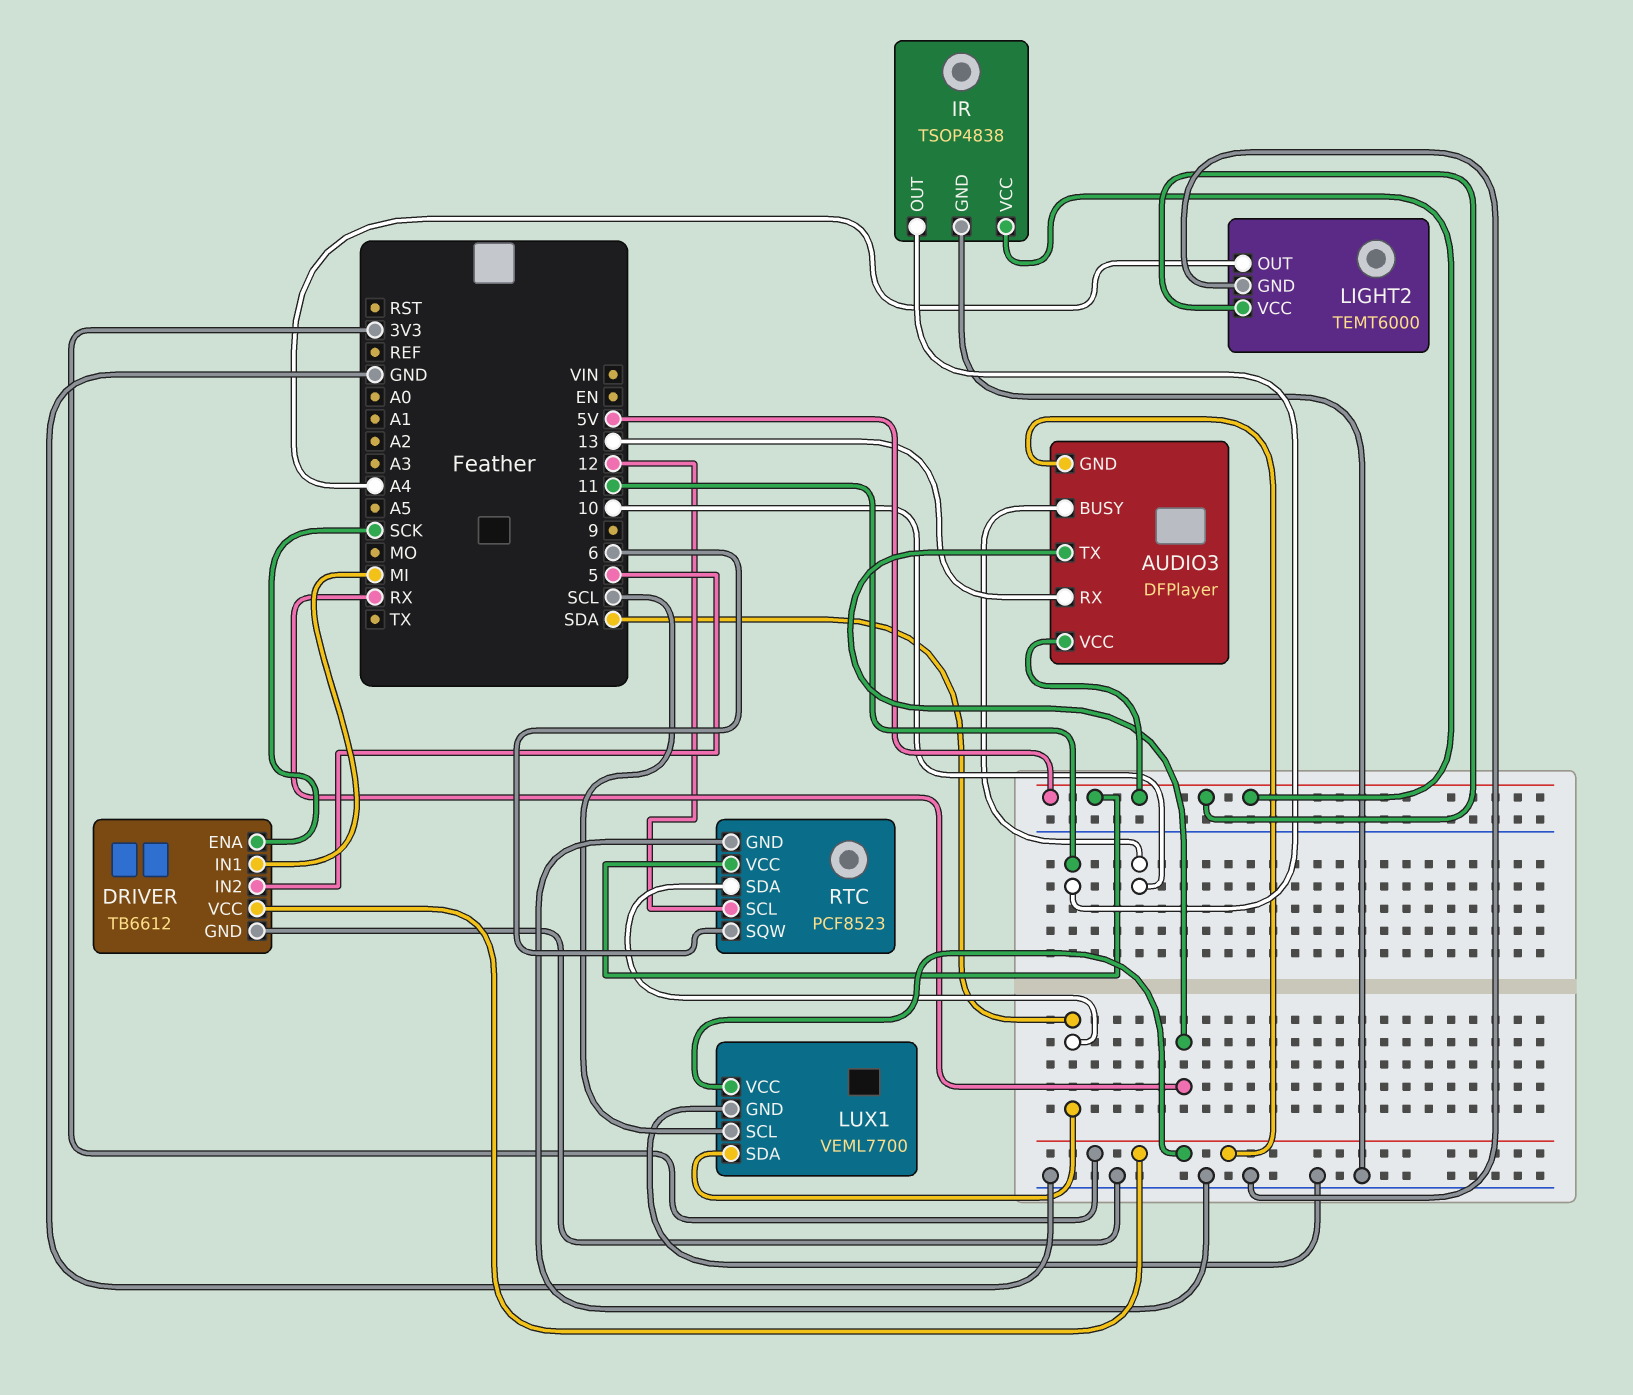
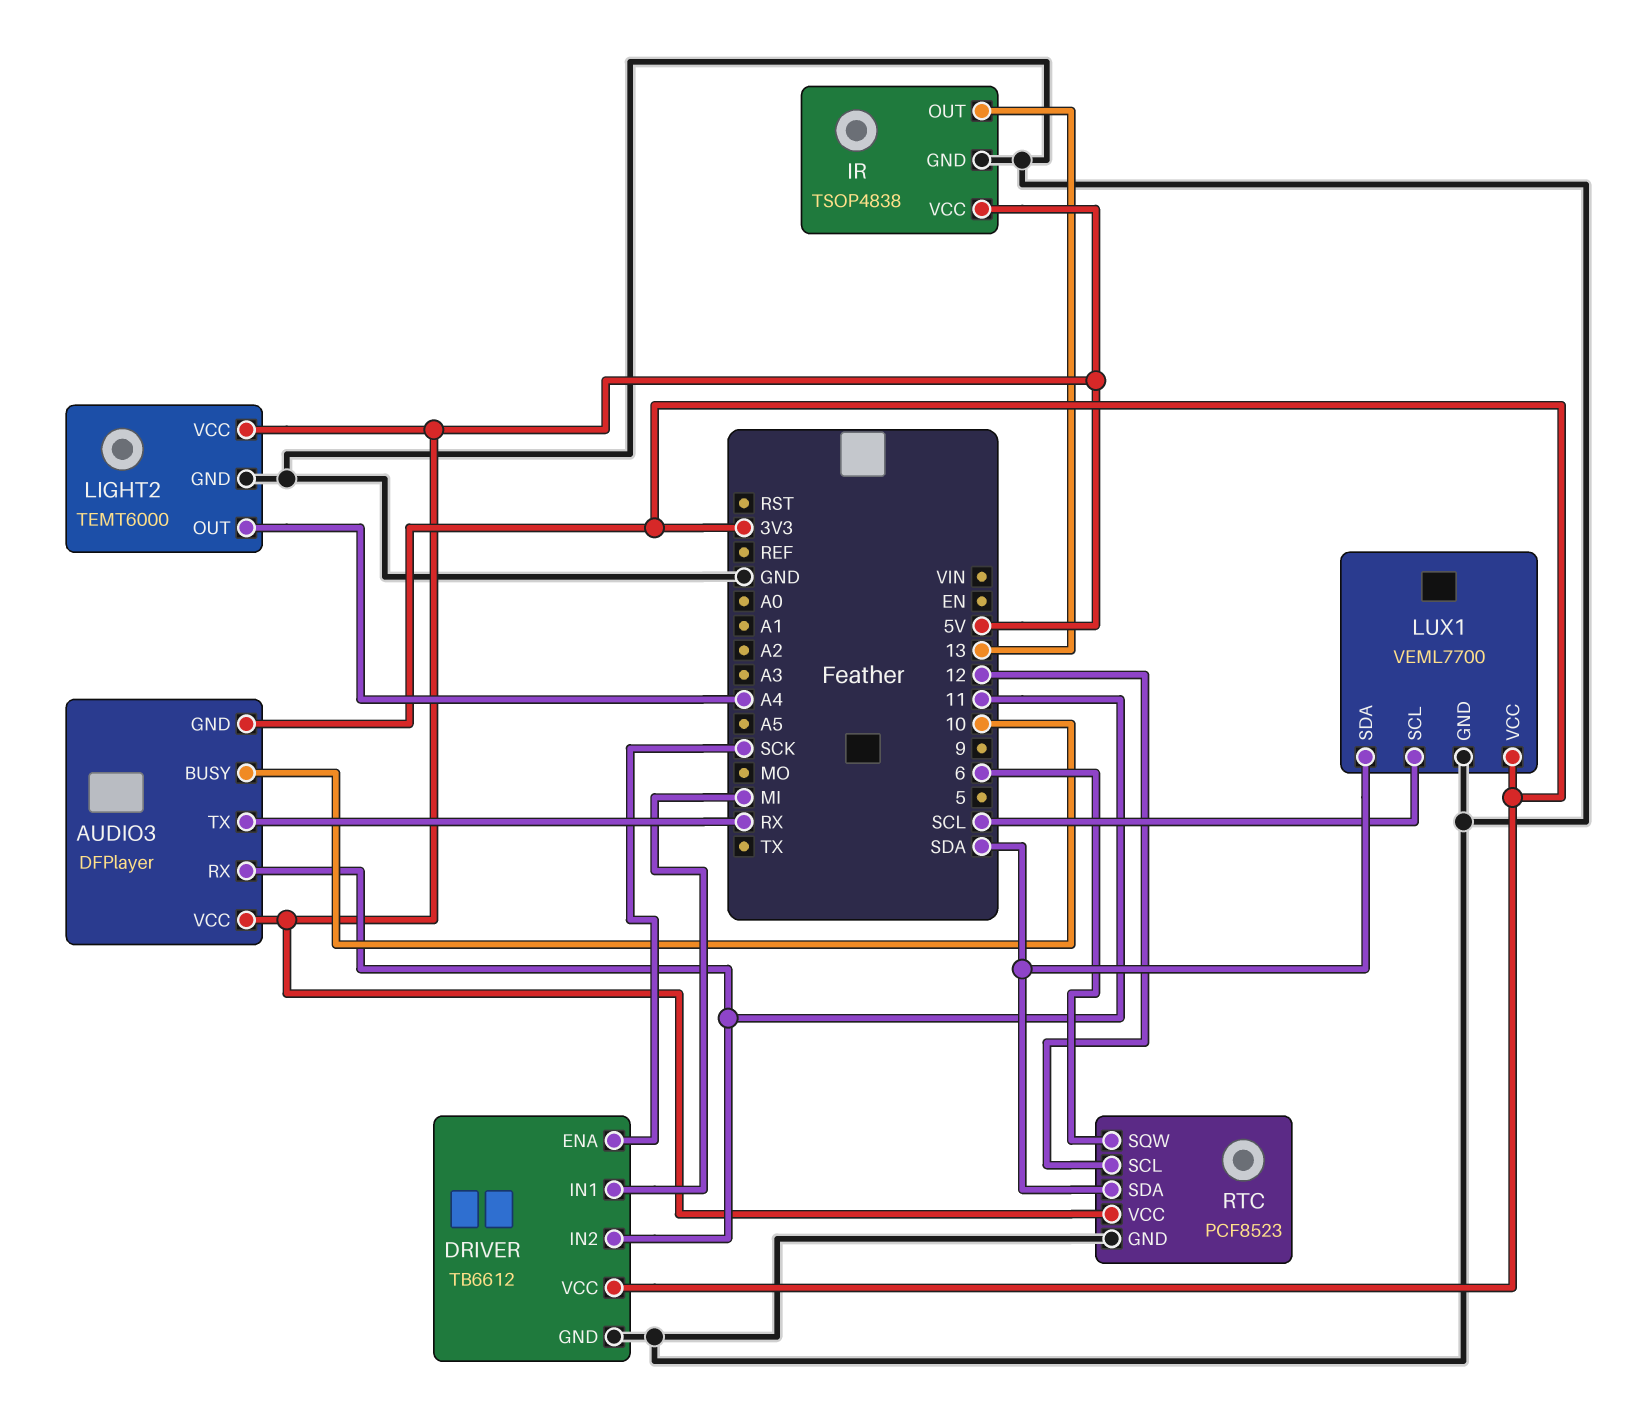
AUDIO3 pin RX: 13 -> 11
DRIVER pin IN2: 5 -> 11
IR pin OUT: 11 -> 13

